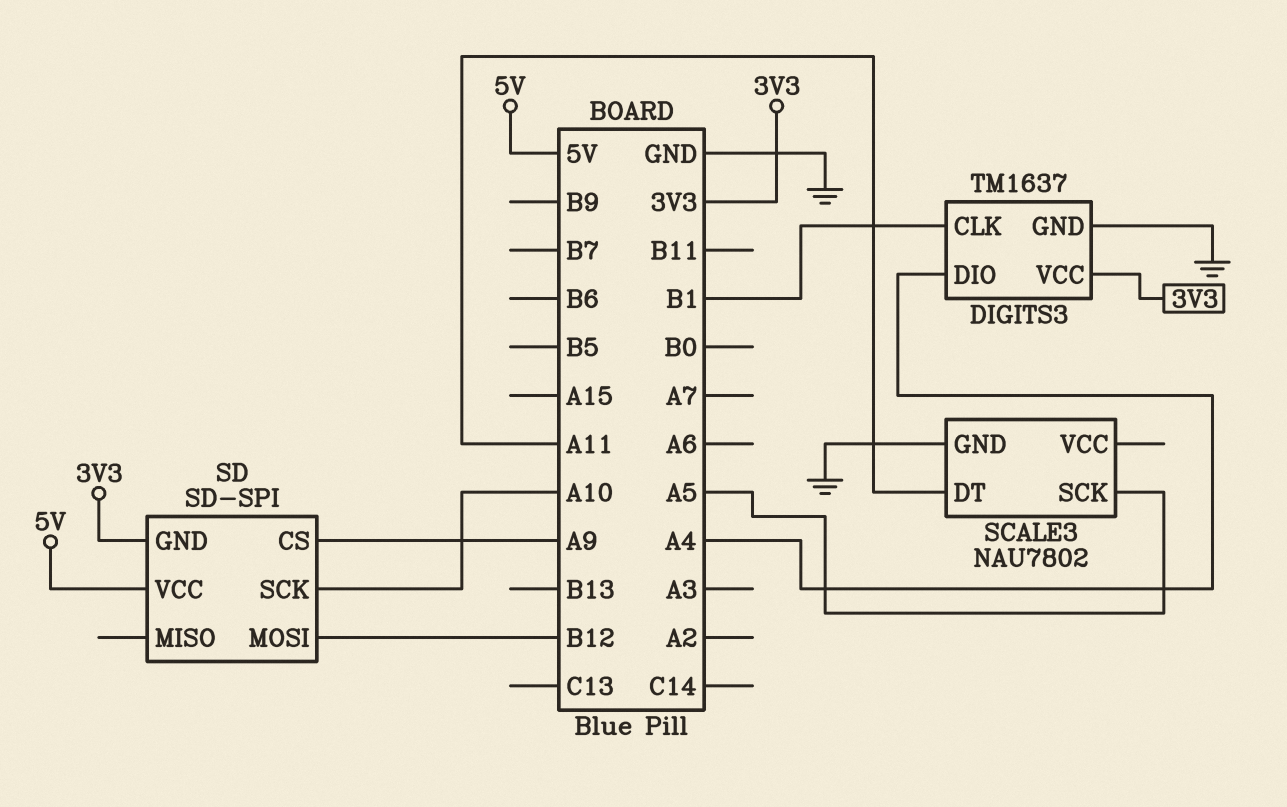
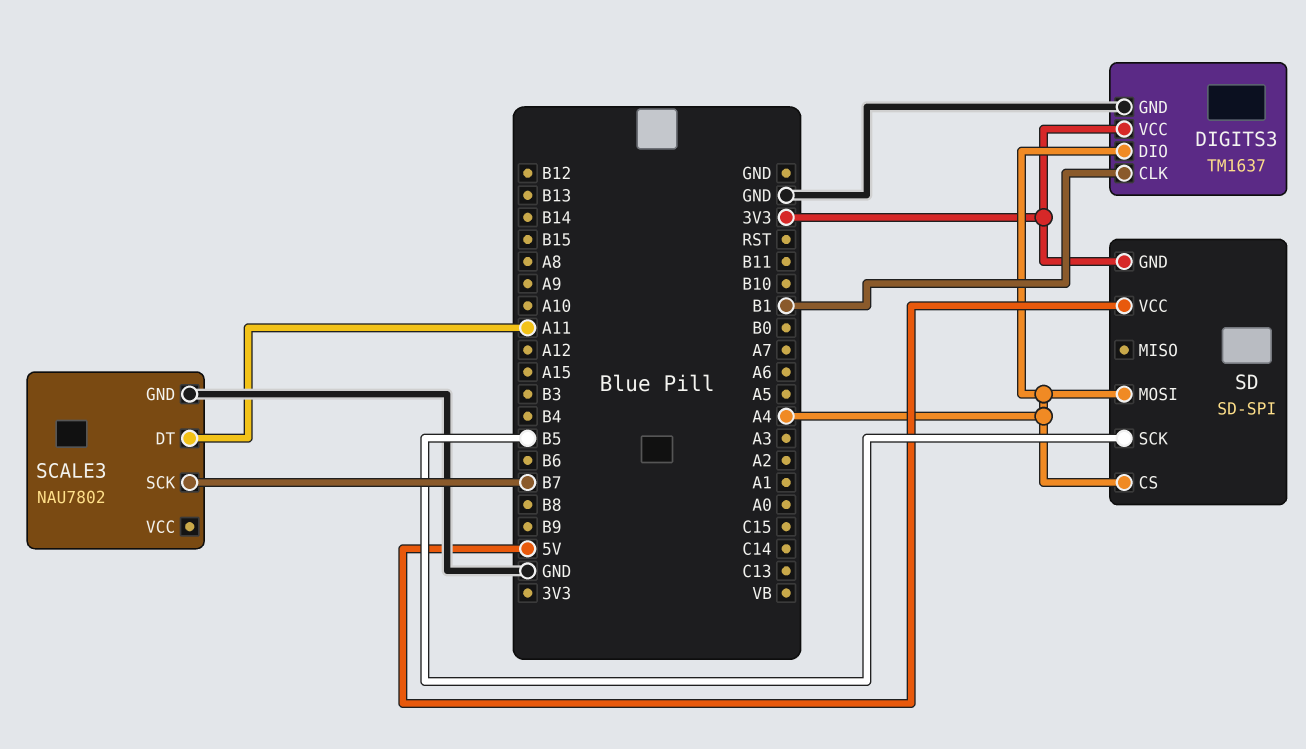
SCALE3 pin SCK: A5 -> B7
SD pin CS: A9 -> A4
SD pin MOSI: B12 -> A4
SD pin SCK: A10 -> B5

